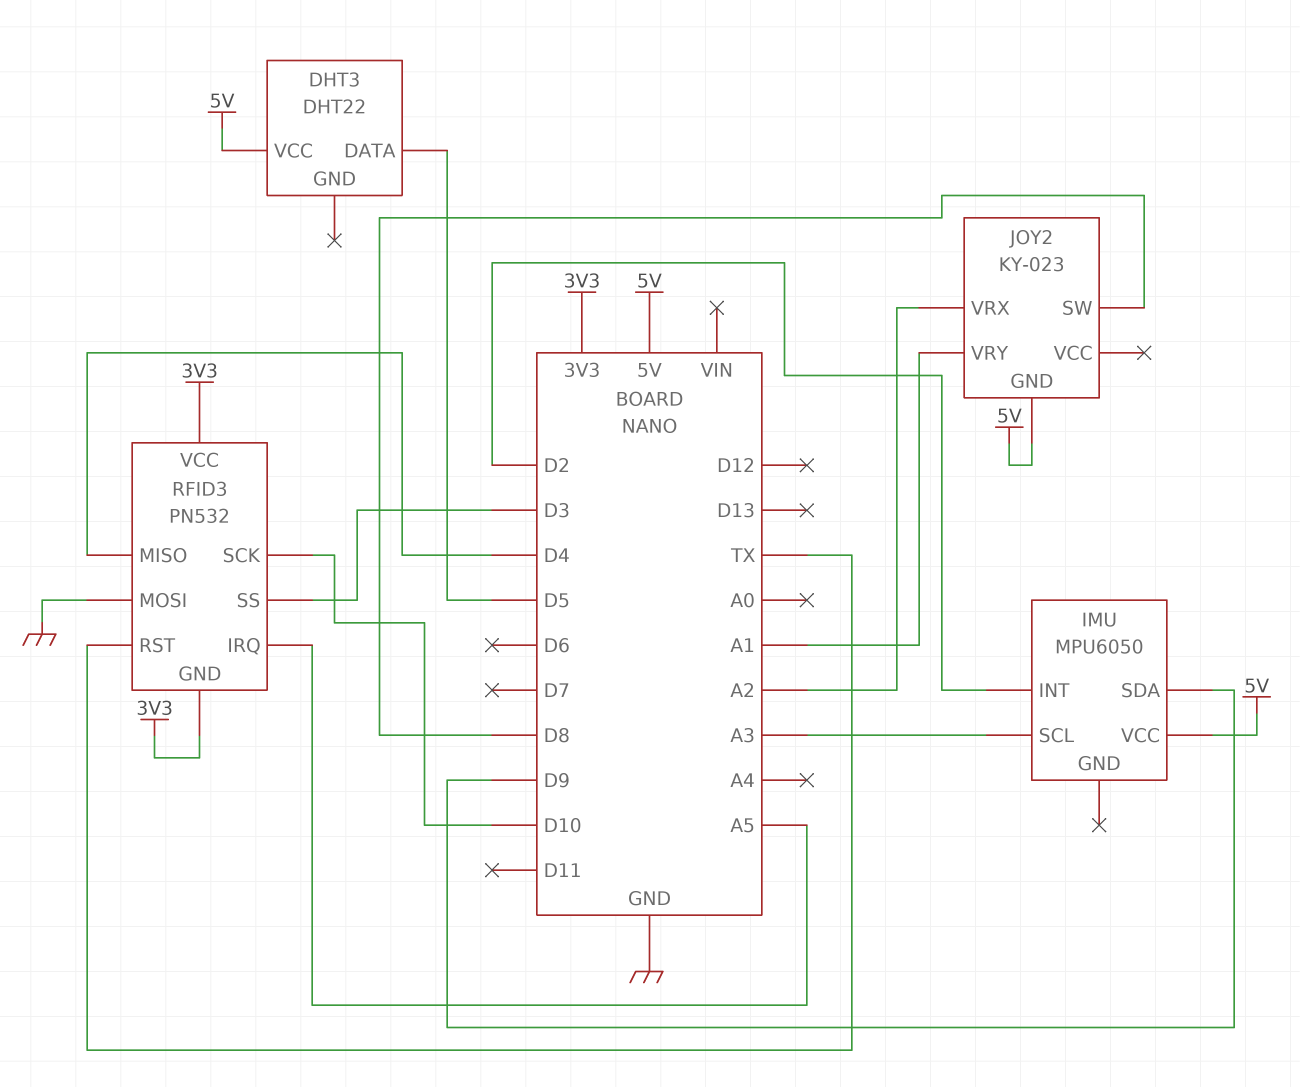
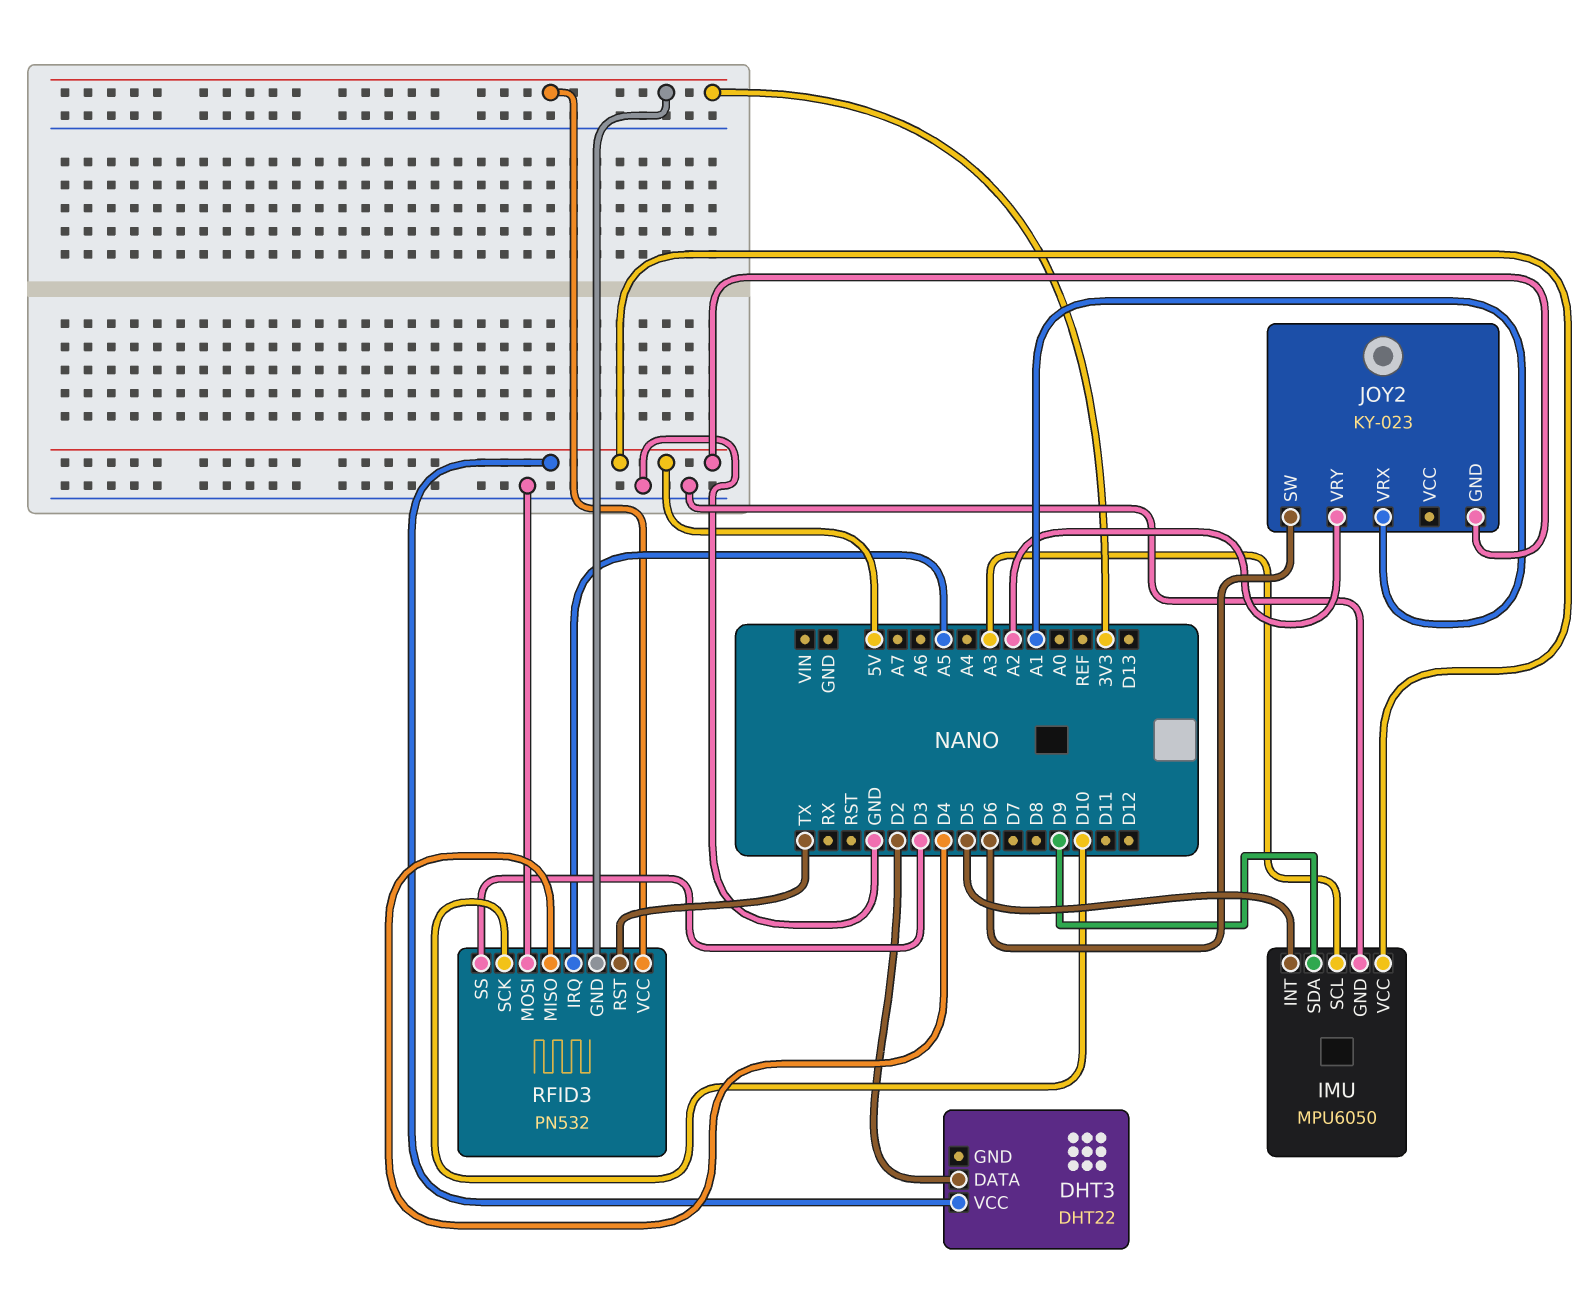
DHT3 pin DATA: D5 -> D2
IMU pin GND: none -> GND
IMU pin INT: D2 -> D5
JOY2 pin SW: D8 -> D6
JOY2 pin VRX: A2 -> A1
JOY2 pin VRY: A1 -> A2

